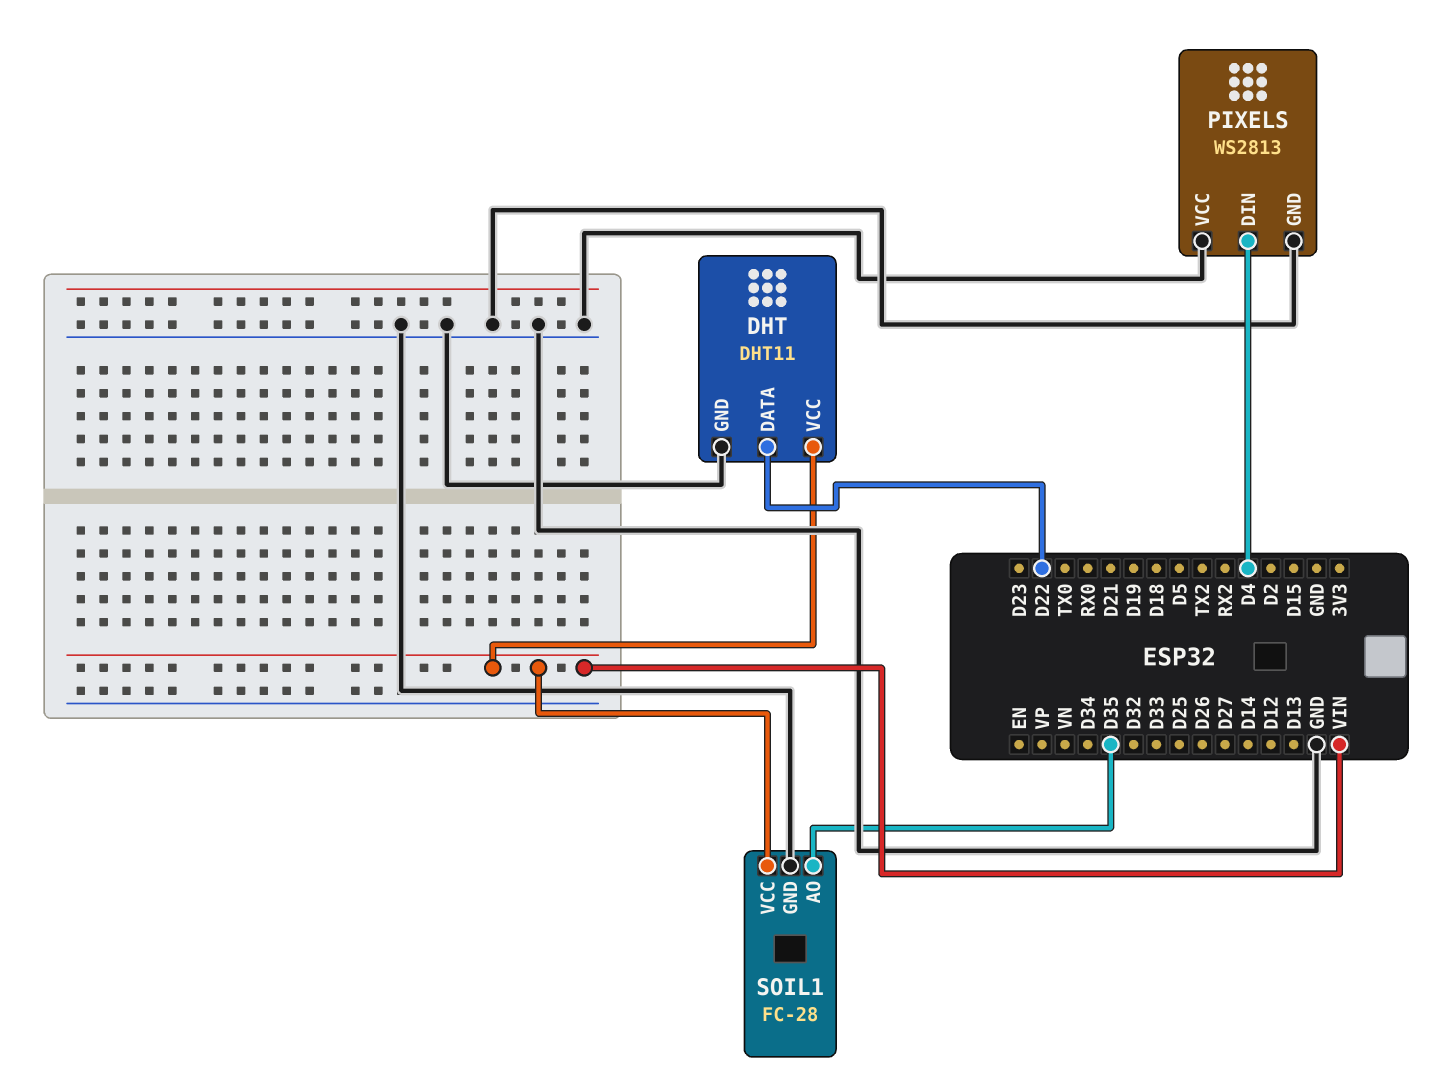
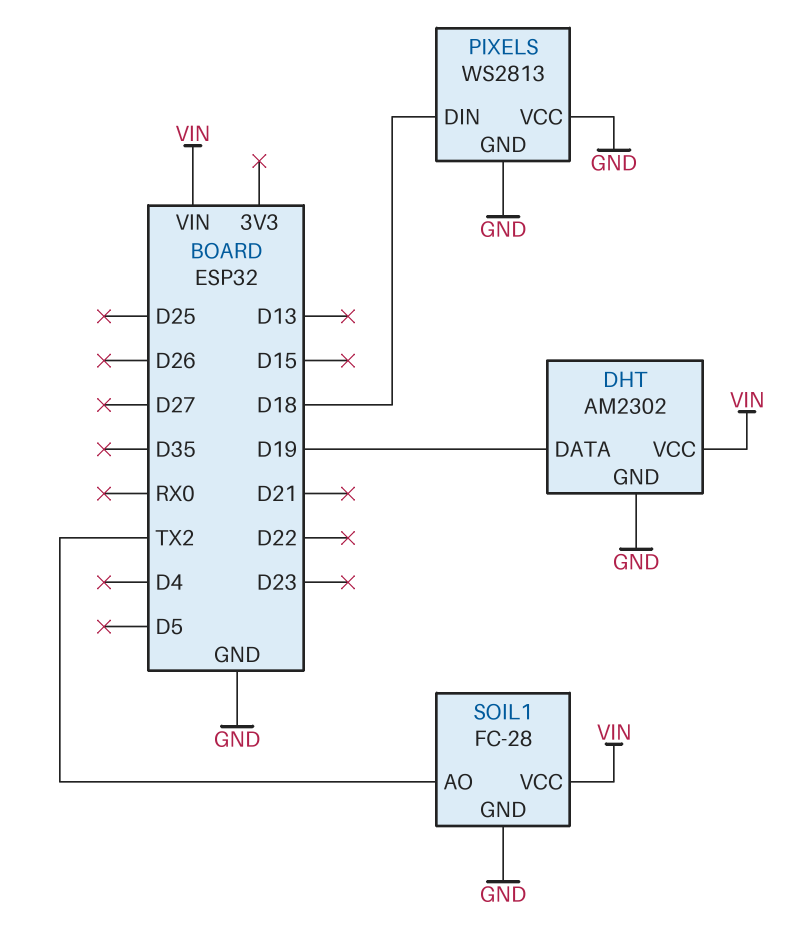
DHT: DHT11 -> AM2302
DHT pin DATA: D22 -> D19
PIXELS pin DIN: D4 -> D18
SOIL1 pin AO: D35 -> TX2

